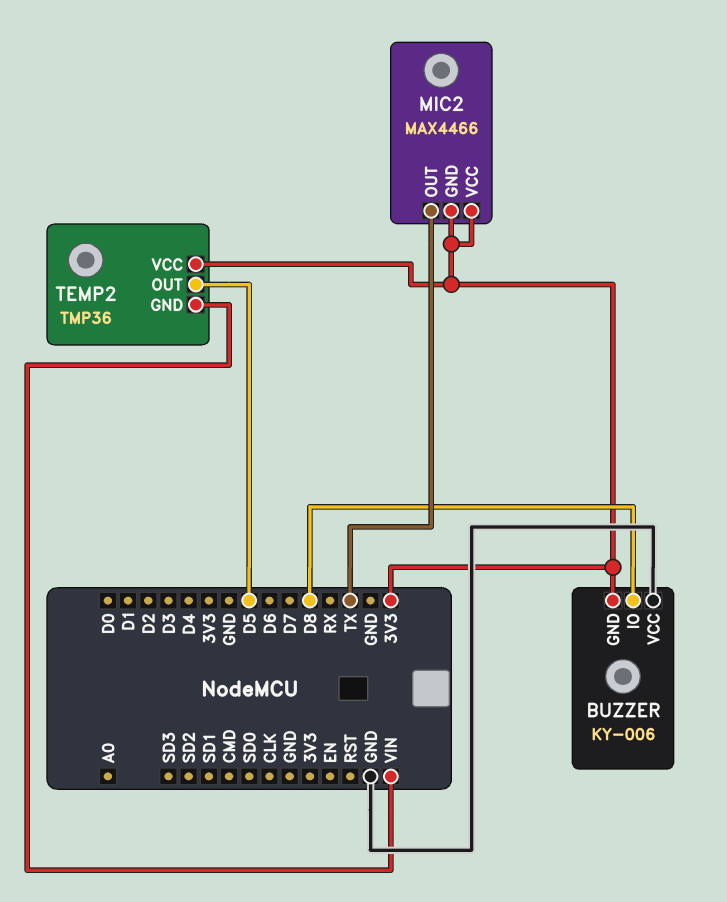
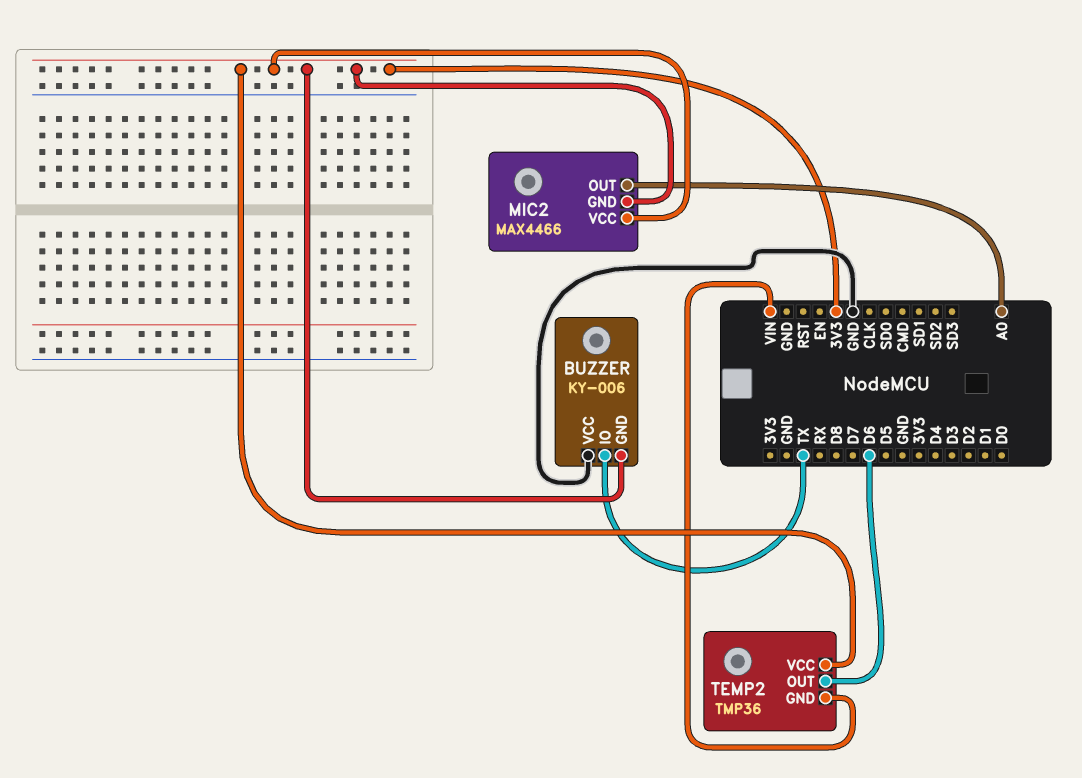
BUZZER pin IO: D8 -> TX
MIC2 pin OUT: TX -> A0
TEMP2 pin OUT: D5 -> D6

